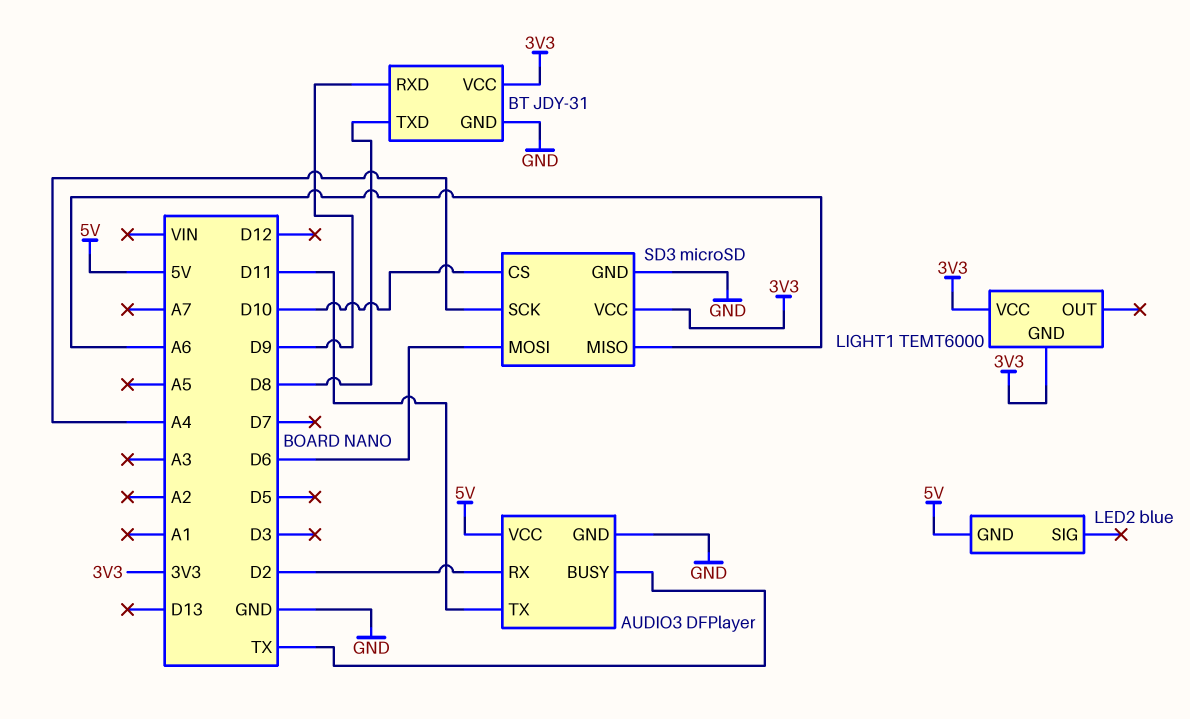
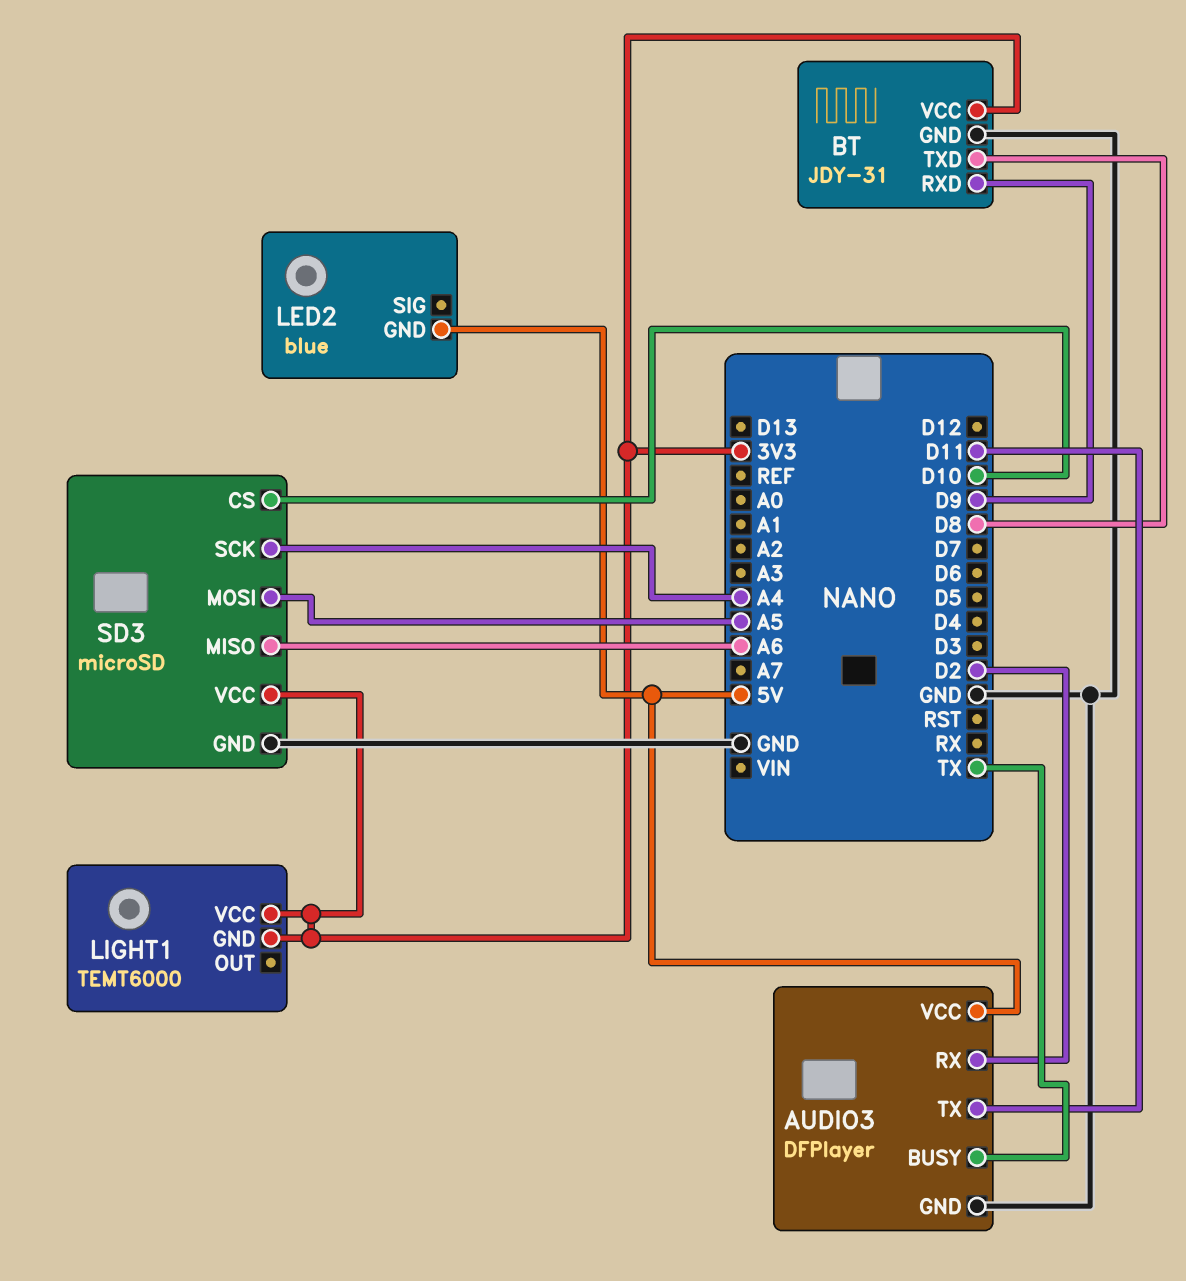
SD3 pin MOSI: D6 -> A5

